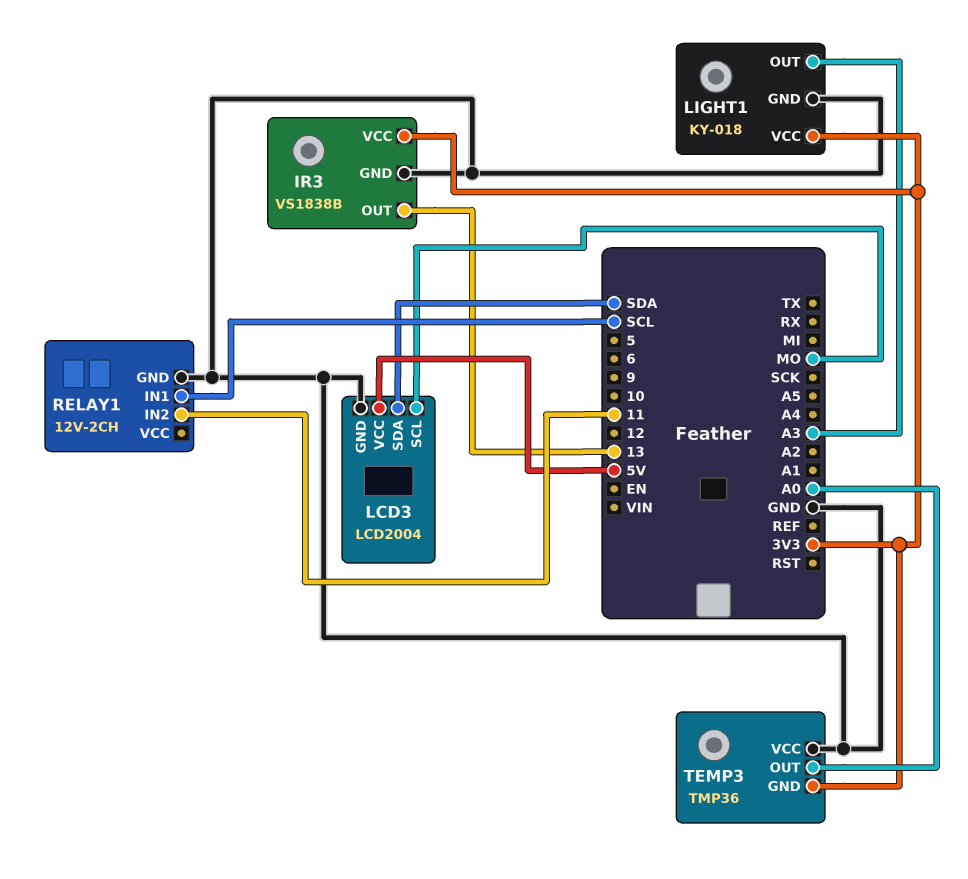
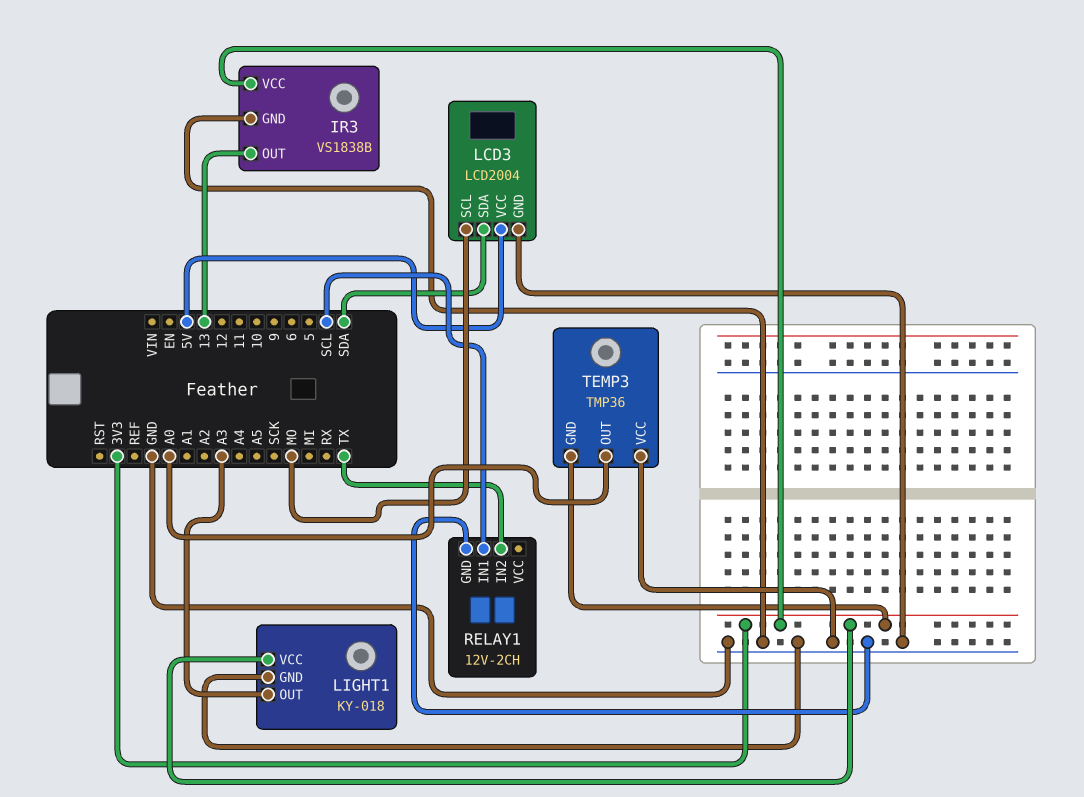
RELAY1 pin IN2: 11 -> TX

